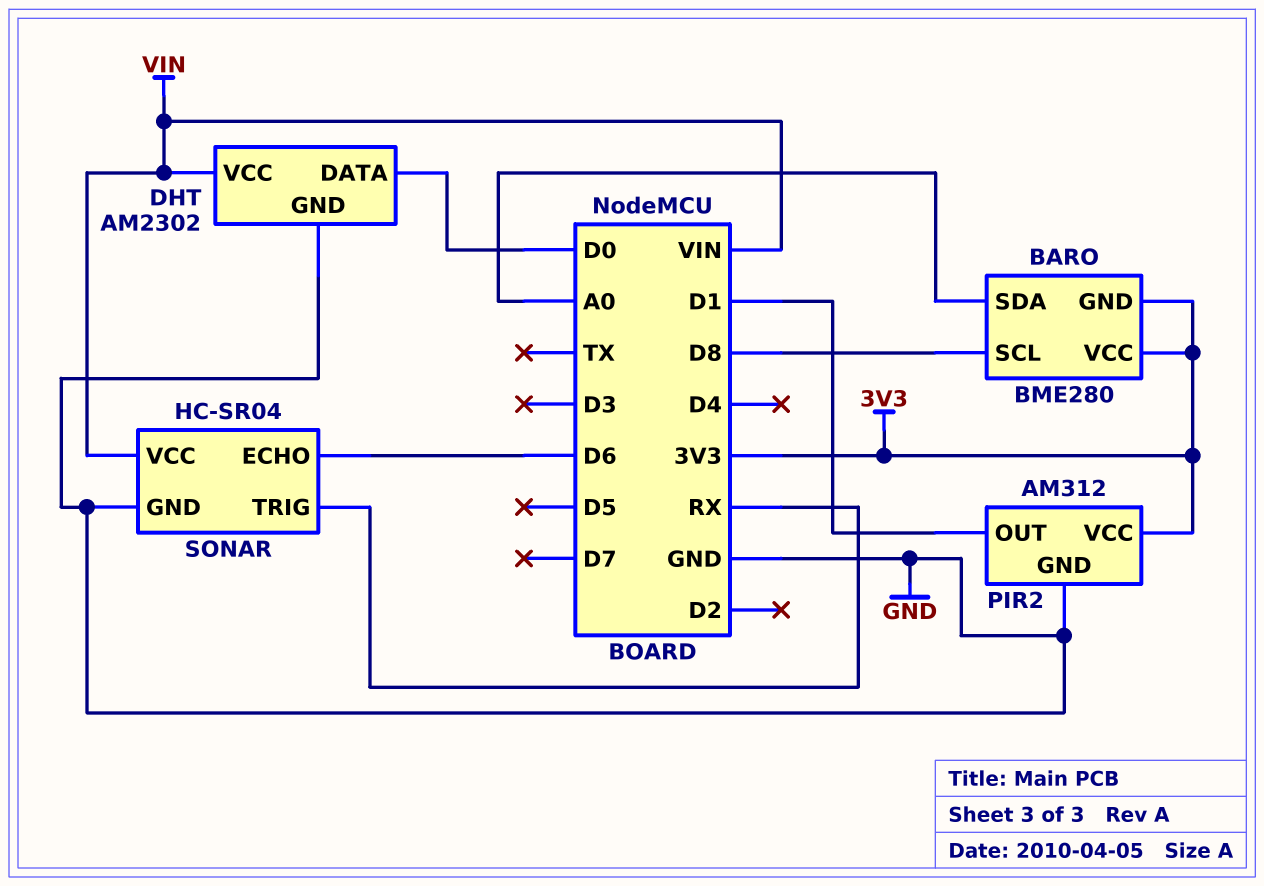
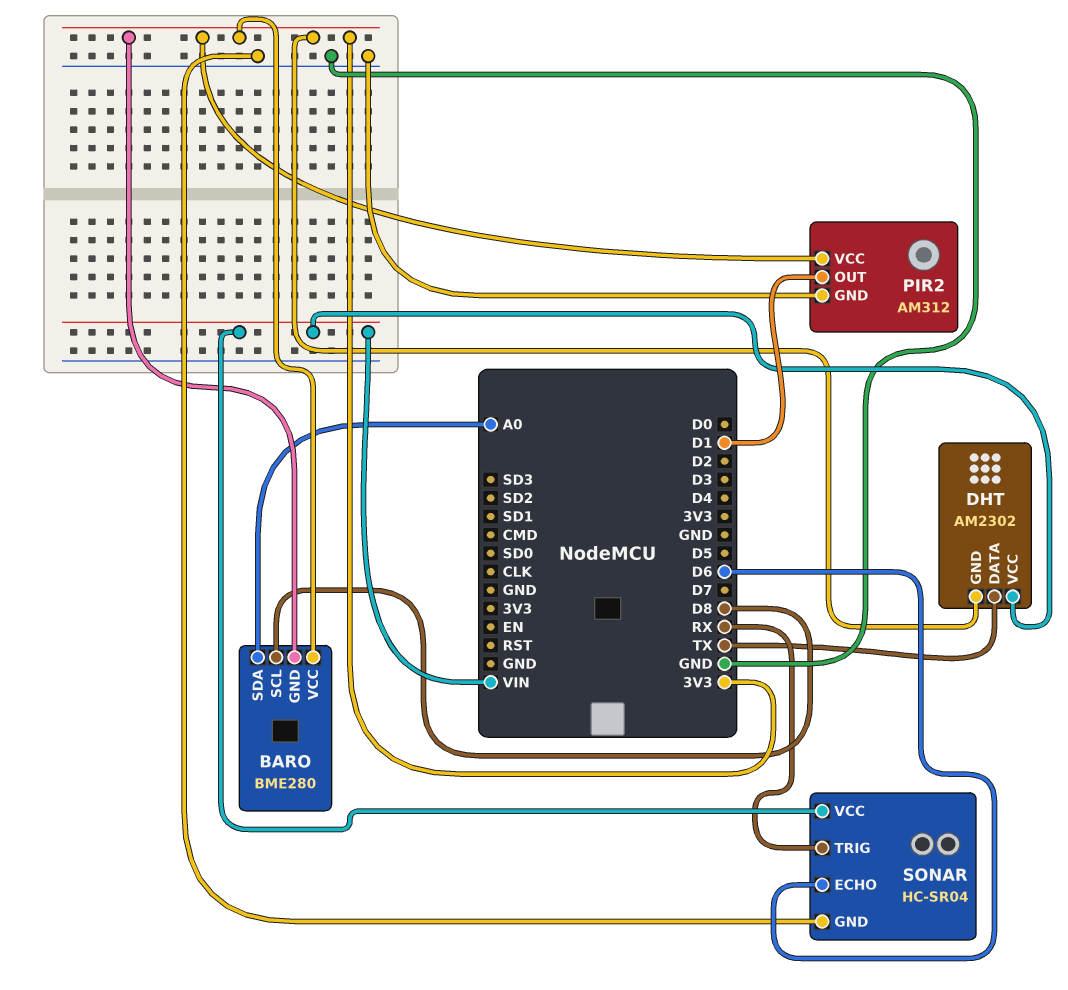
DHT pin DATA: D0 -> TX
DHT pin GND: GND -> 3V3

